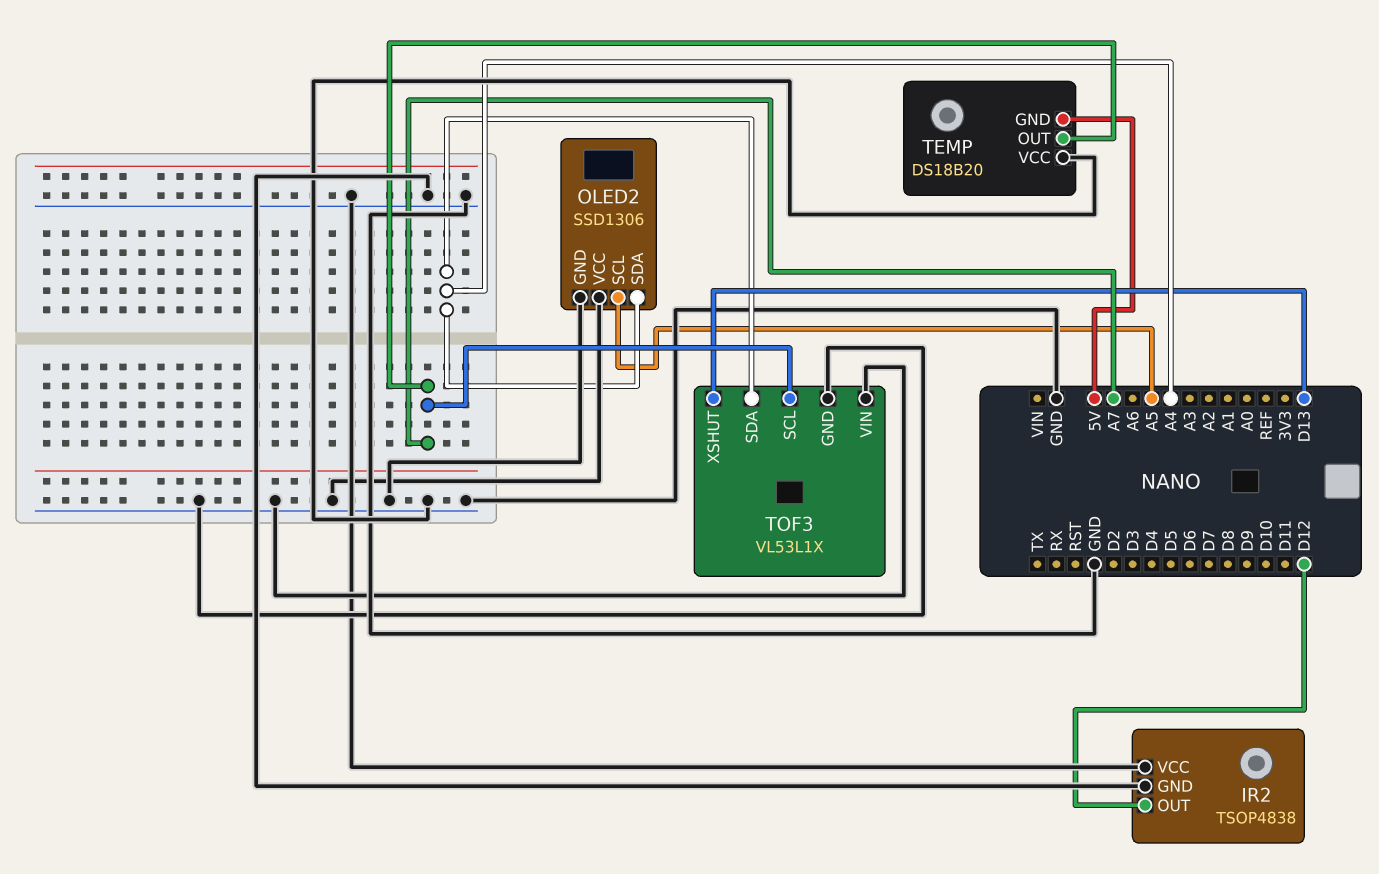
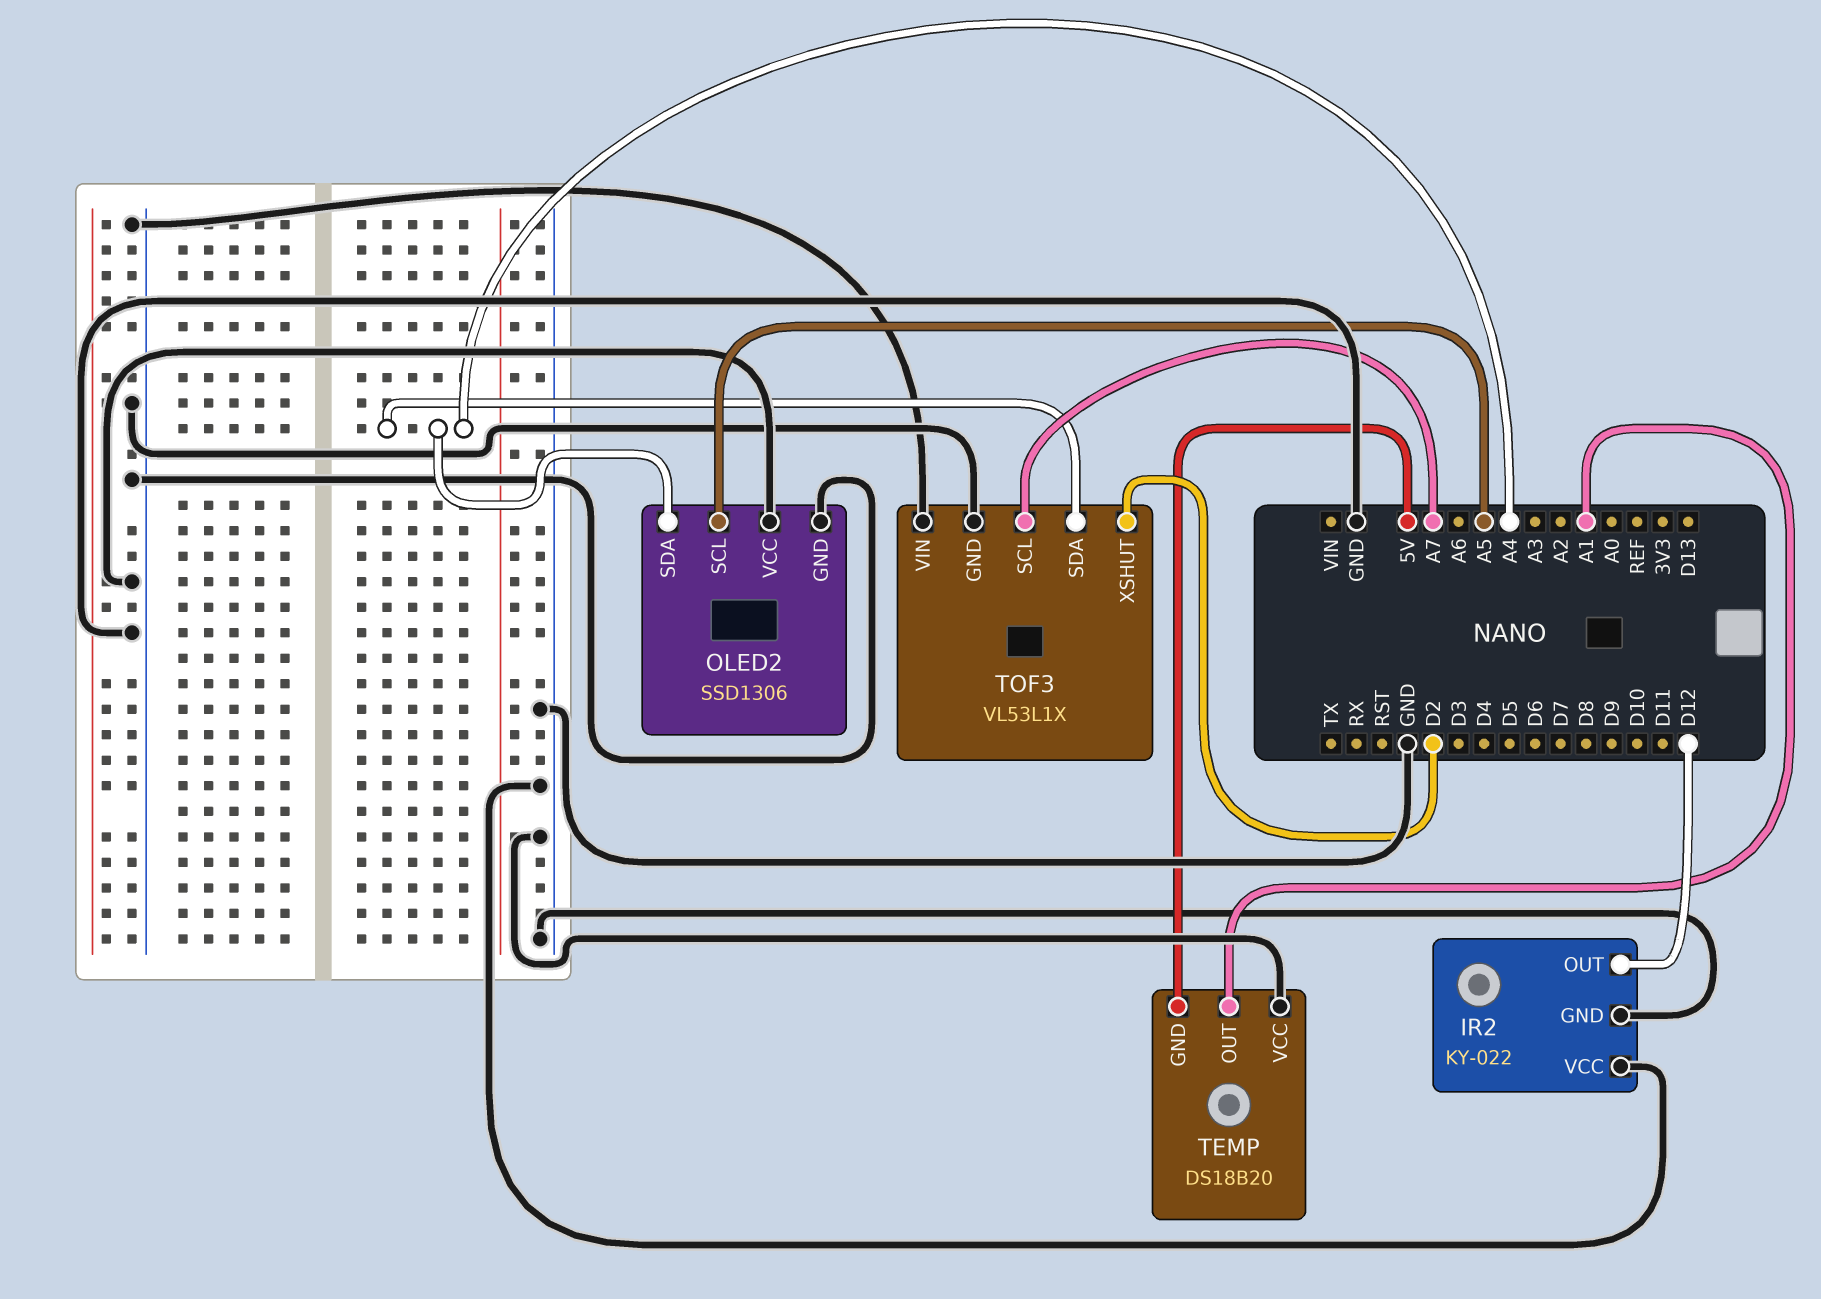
IR2: TSOP4838 -> KY-022
TEMP pin OUT: A7 -> A1
TOF3 pin XSHUT: D13 -> D2

